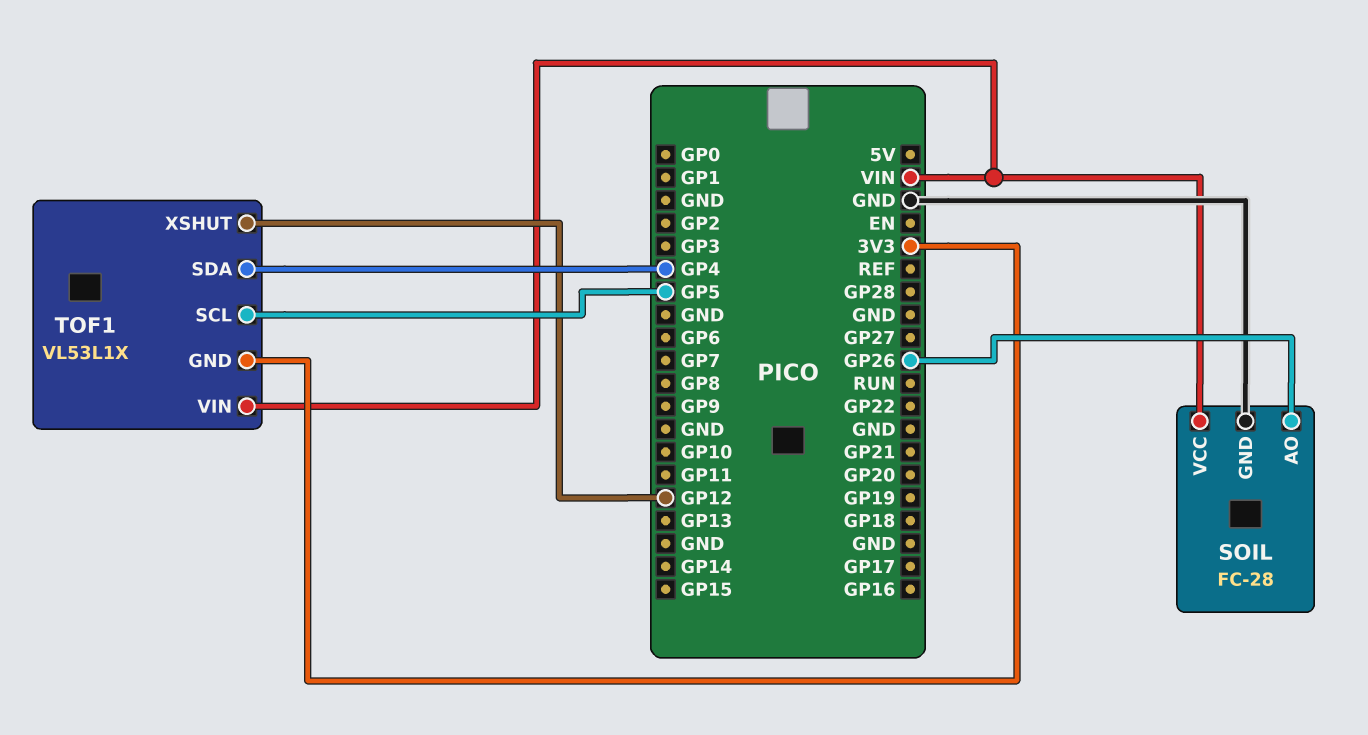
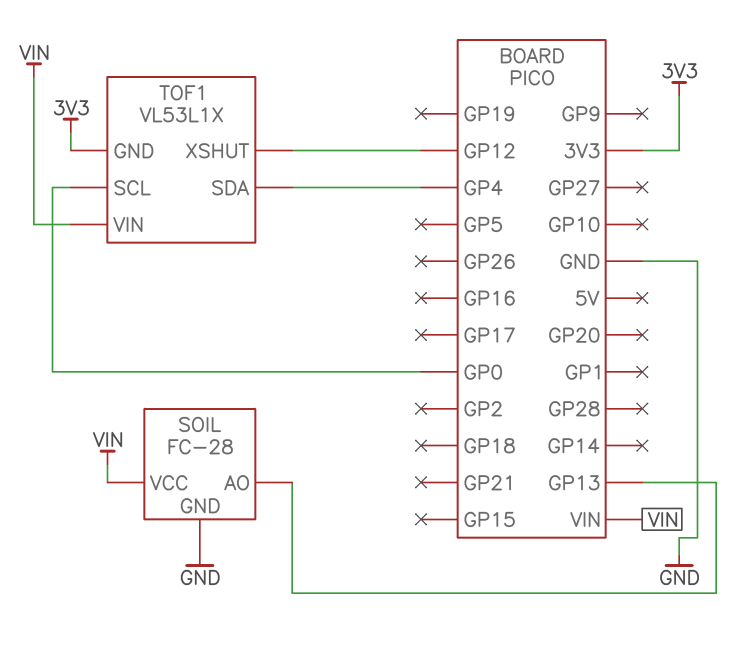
SOIL pin AO: GP26 -> GP13
TOF1 pin SCL: GP5 -> GP0

